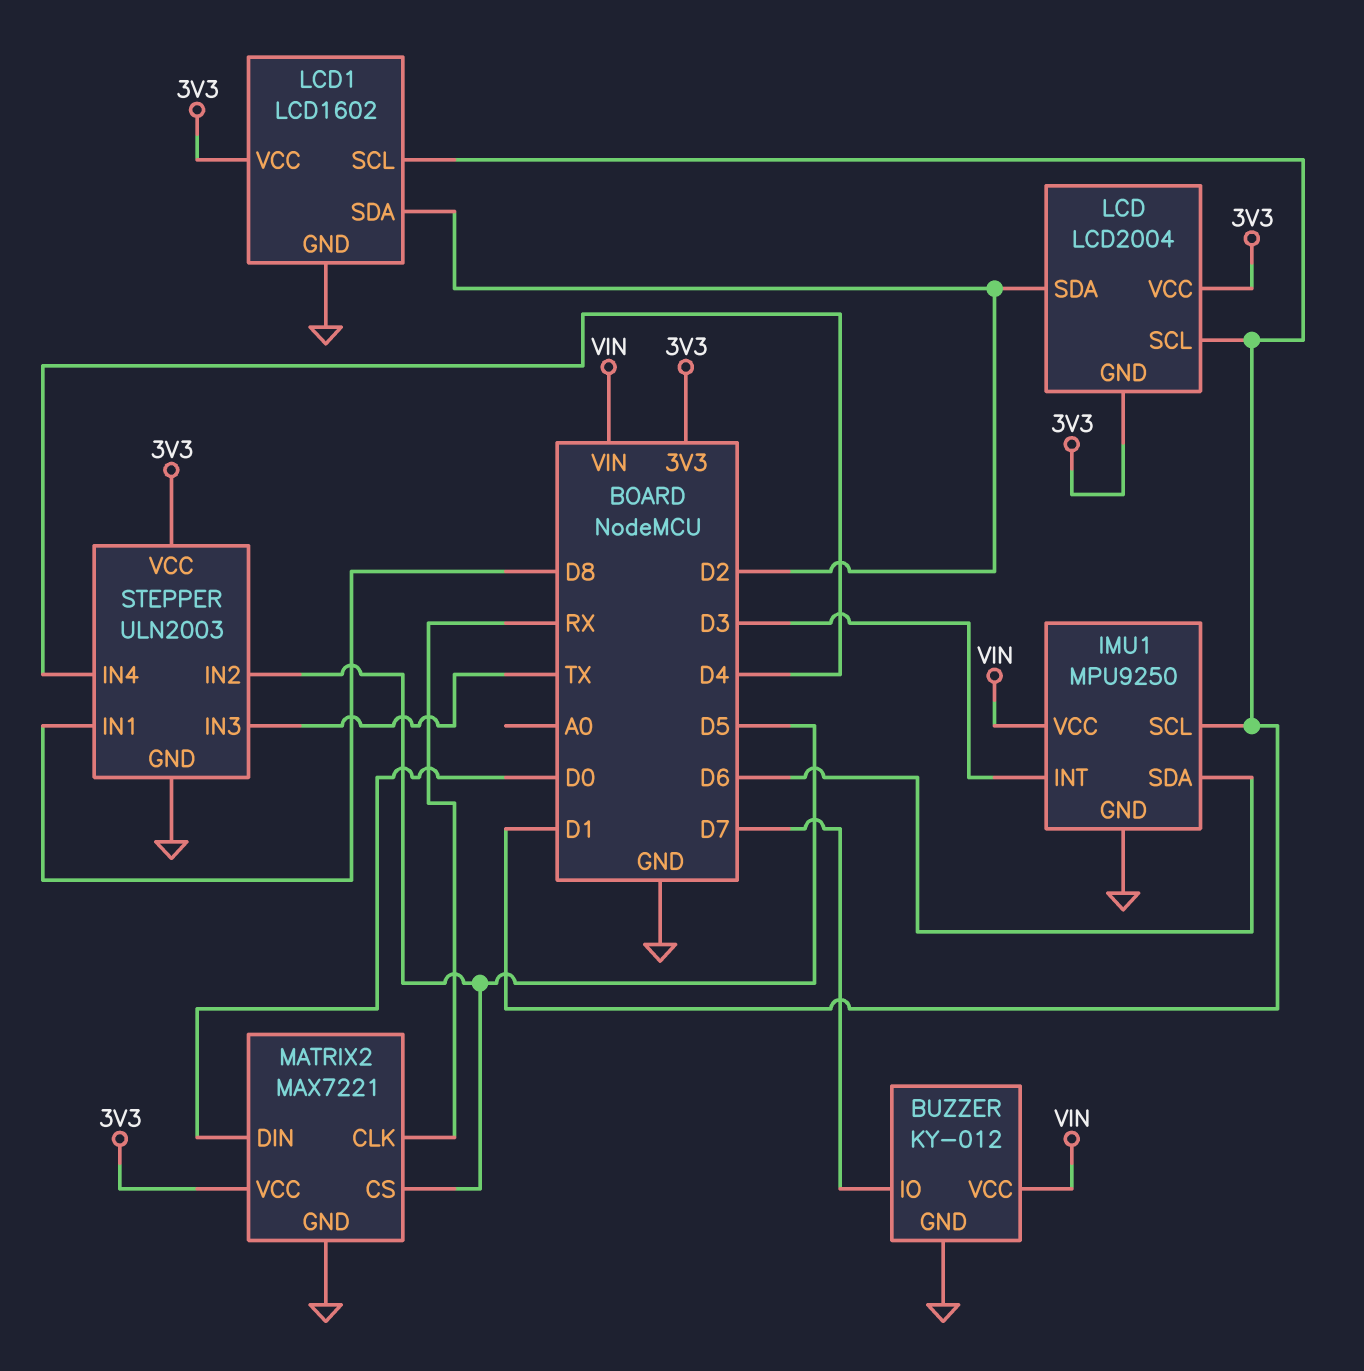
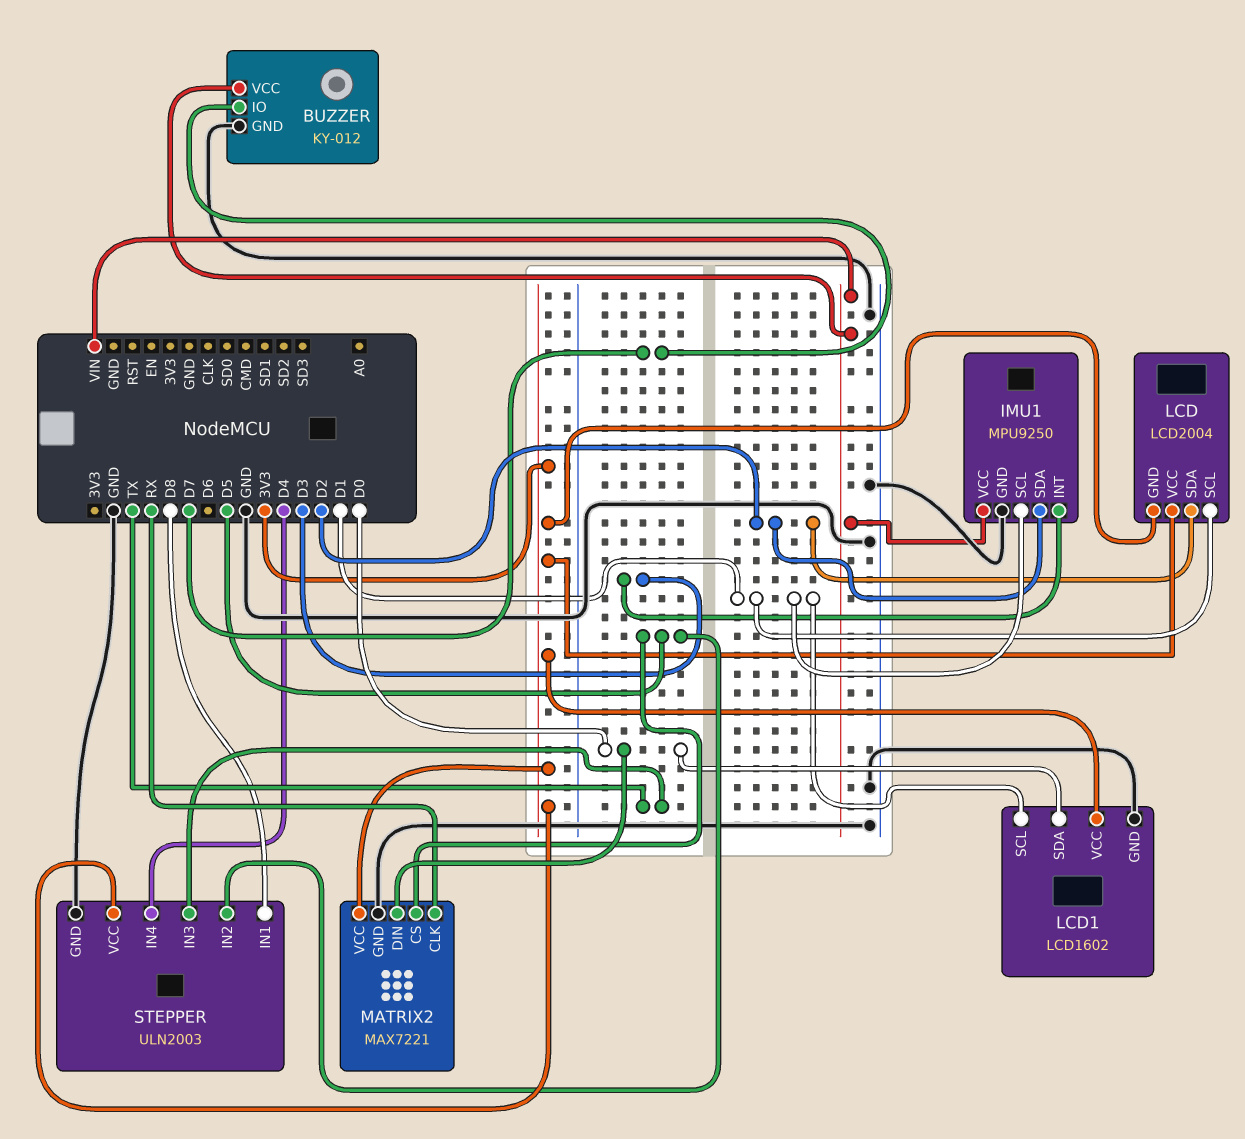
IMU1 pin SDA: D6 -> D2
LCD1 pin SDA: D2 -> D0

